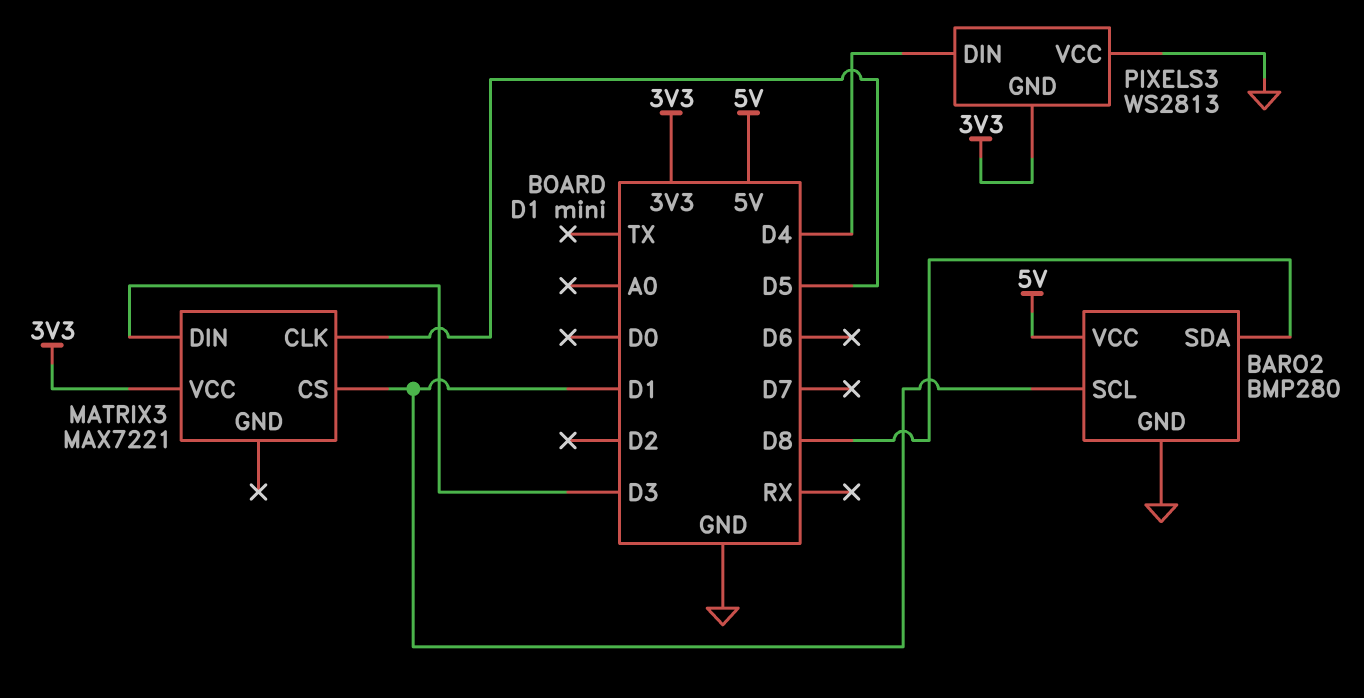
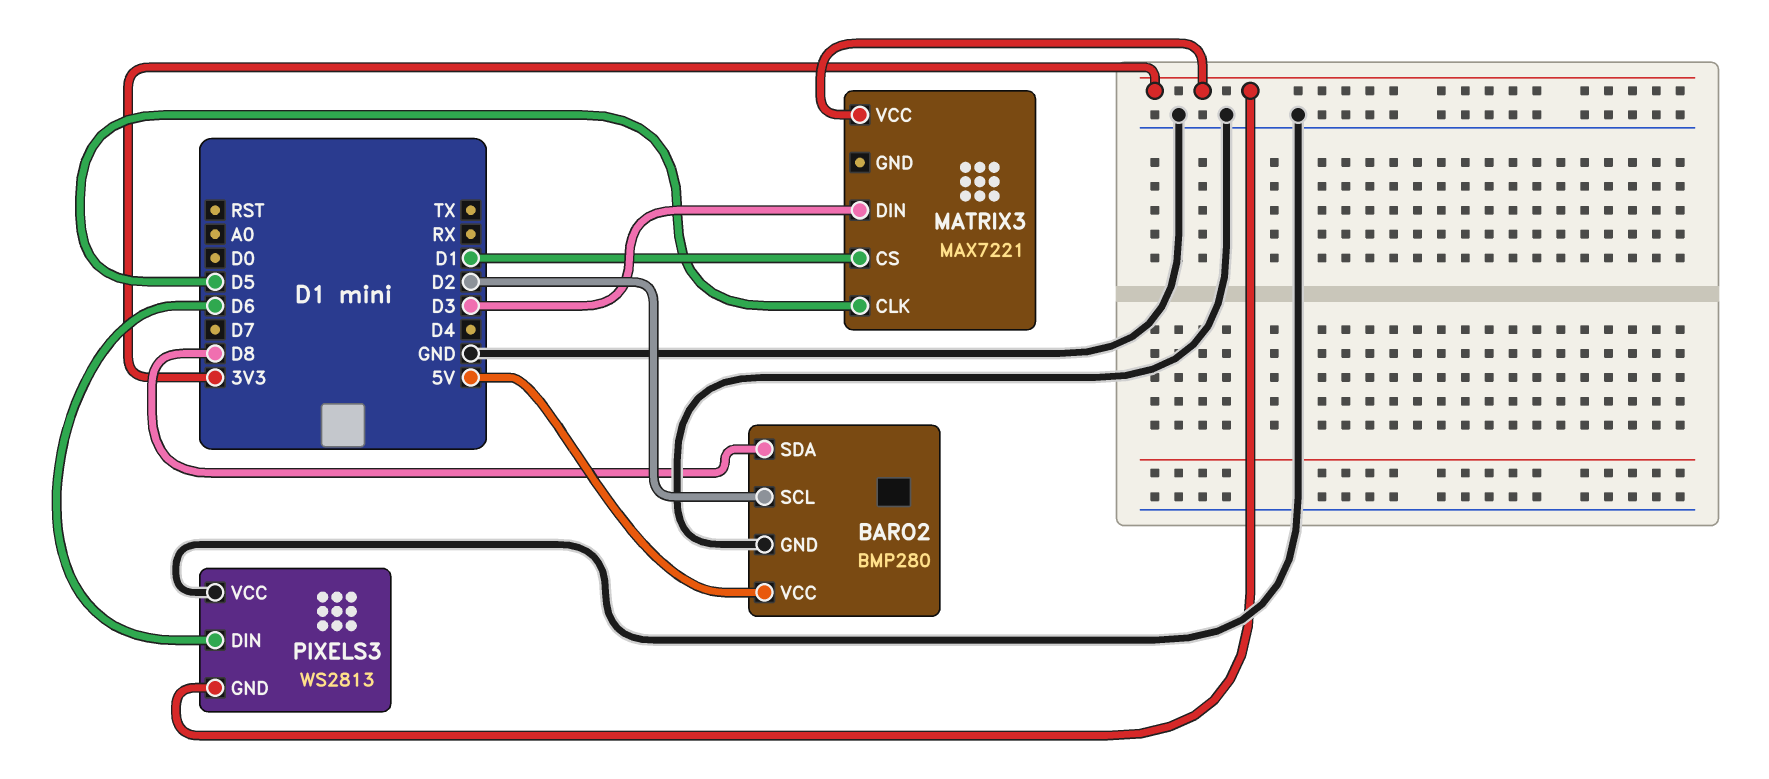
BARO2 pin SCL: D1 -> D2
PIXELS3 pin DIN: D4 -> D6

